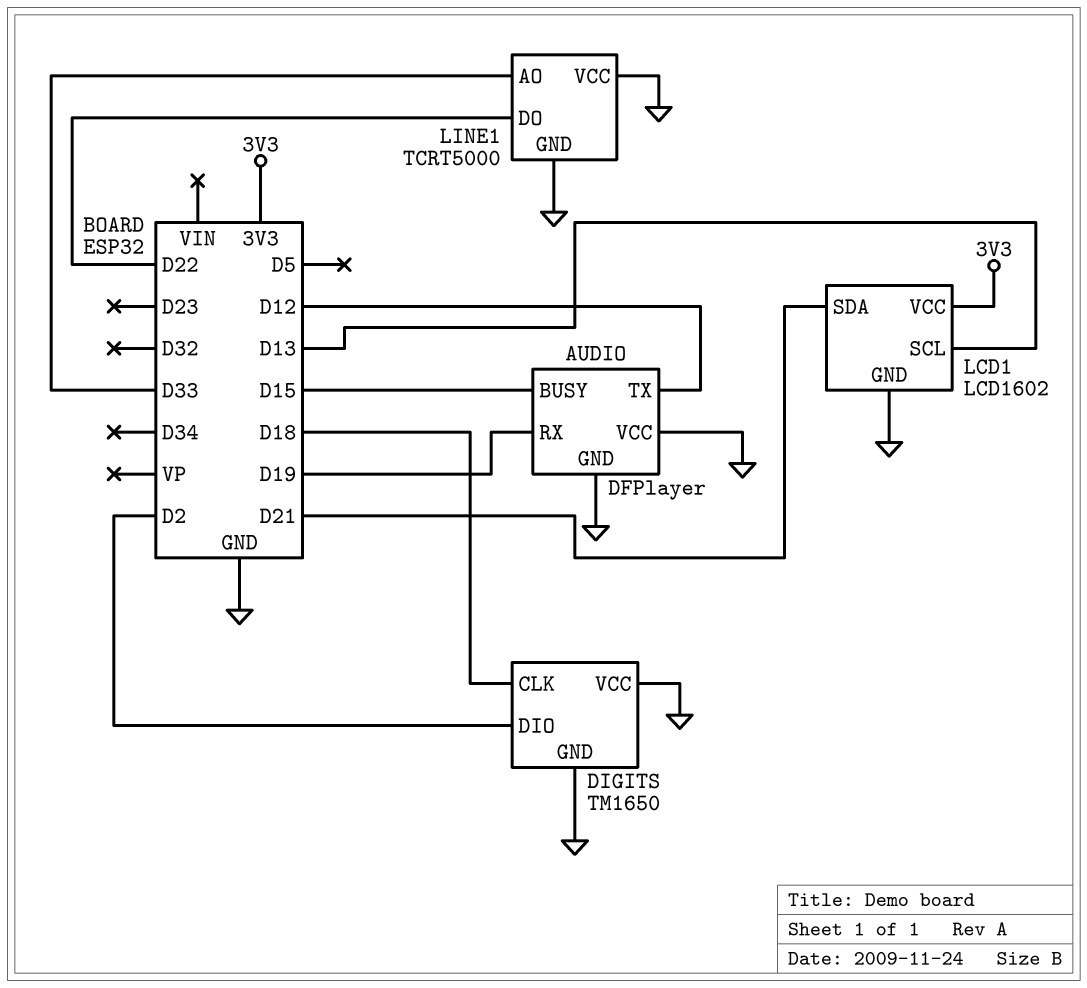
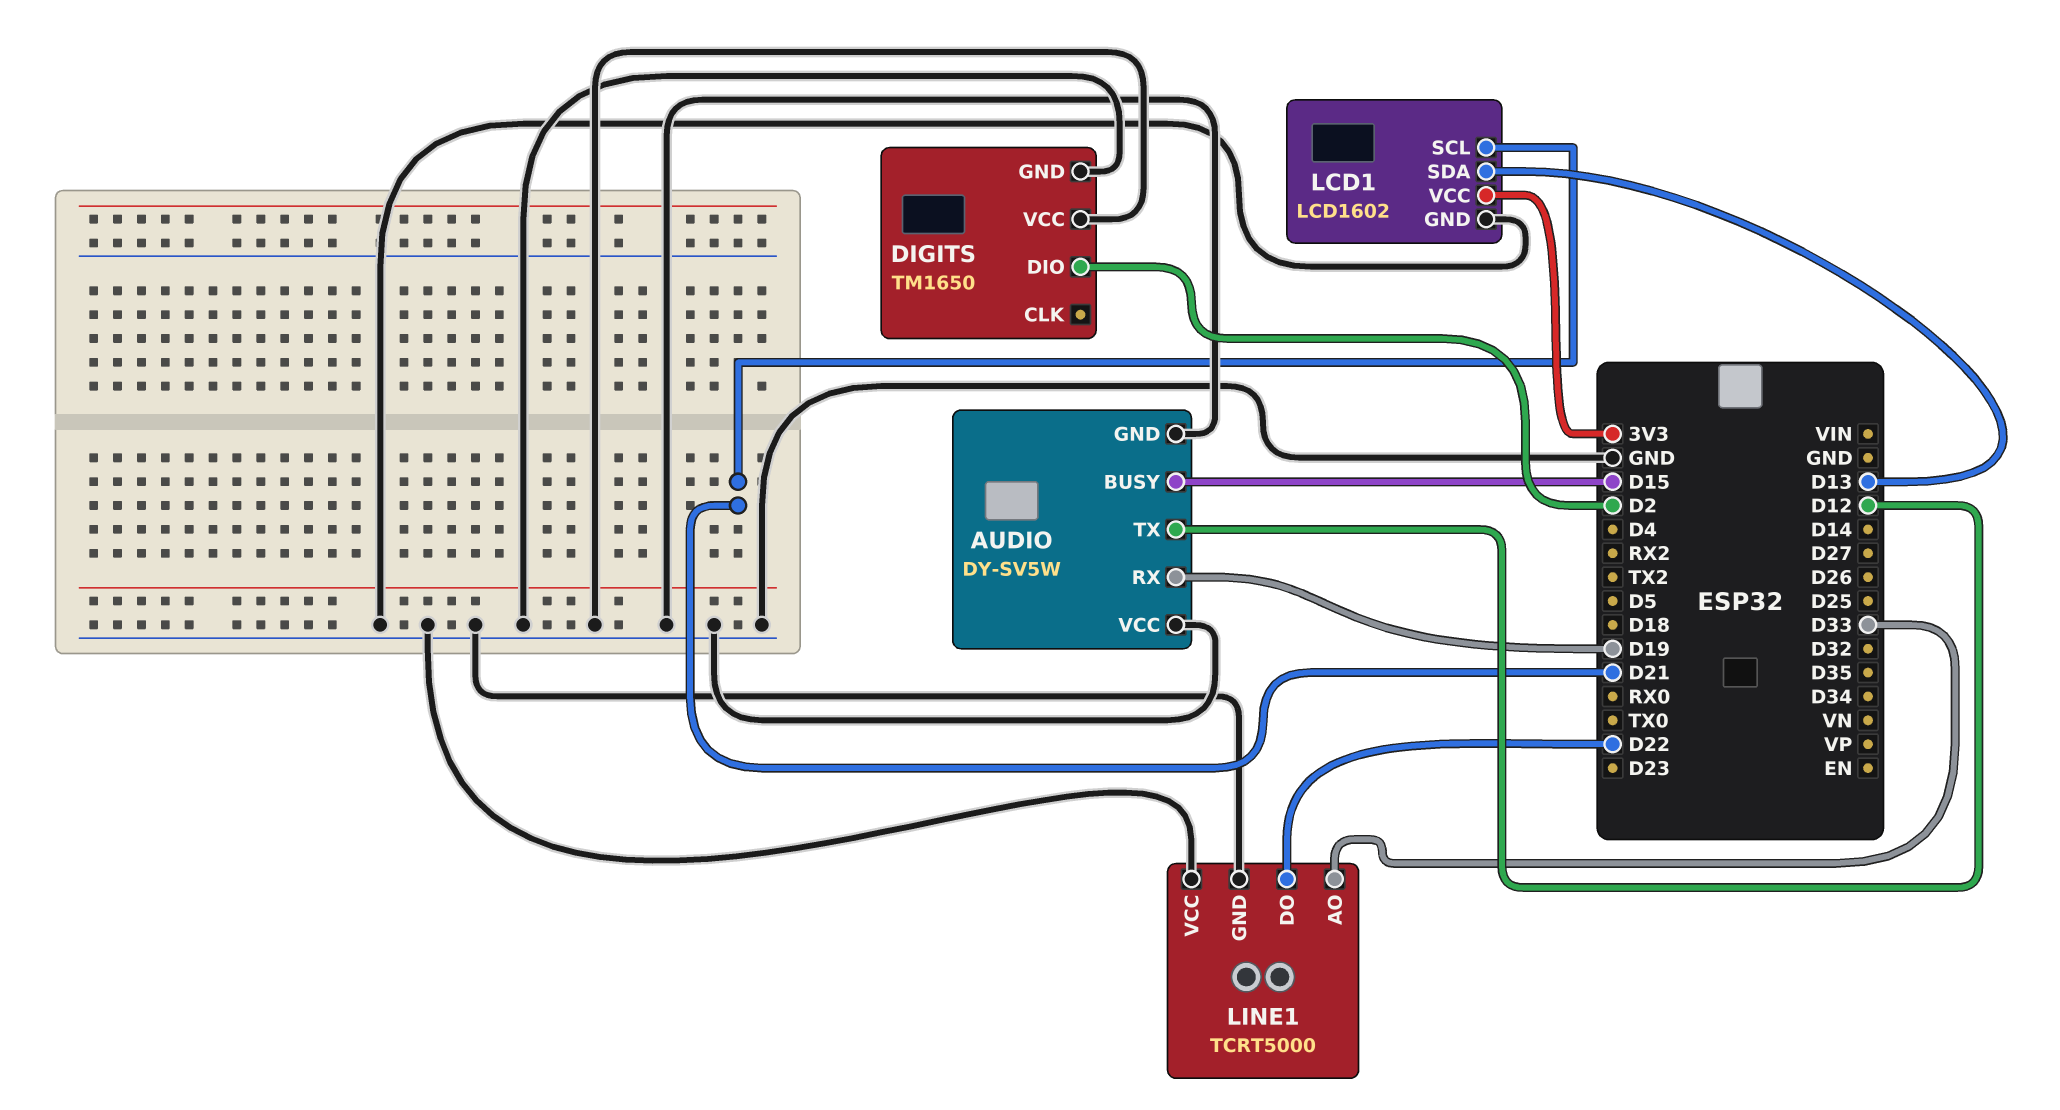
AUDIO: DFPlayer -> DY-SV5W
DIGITS pin CLK: D18 -> none
LCD1 pin SCL: D13 -> D21
LCD1 pin SDA: D21 -> D13

